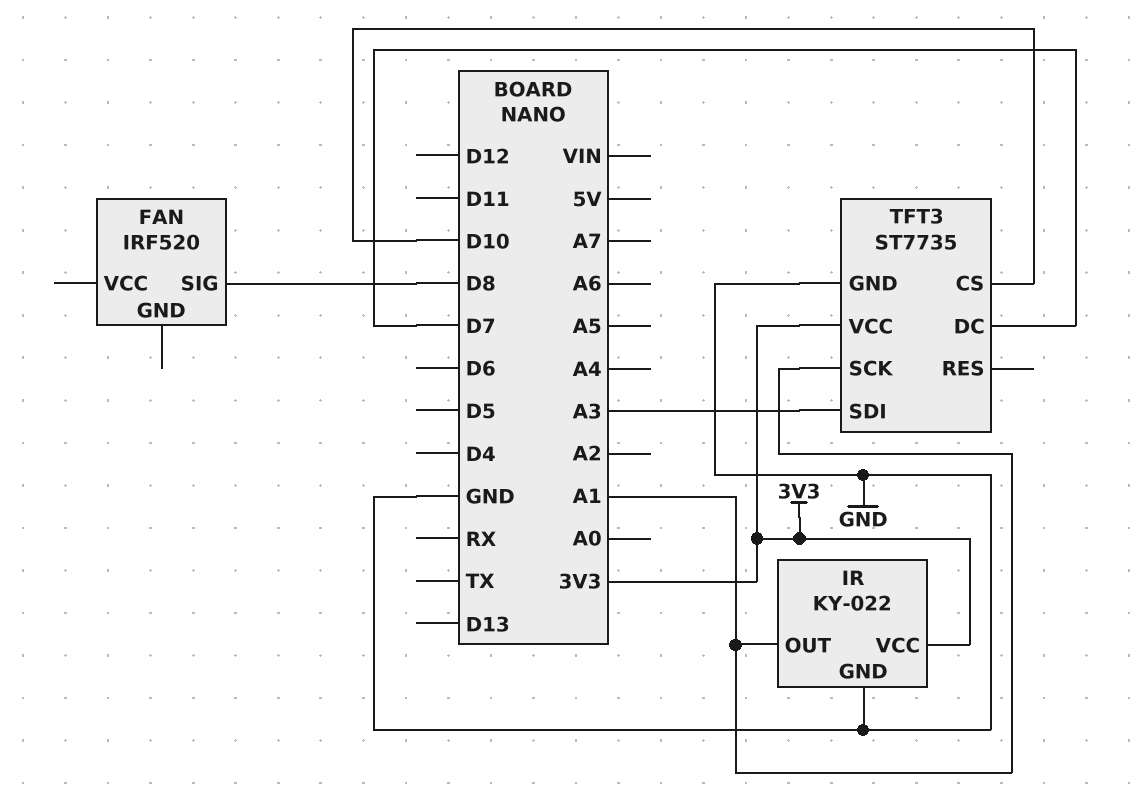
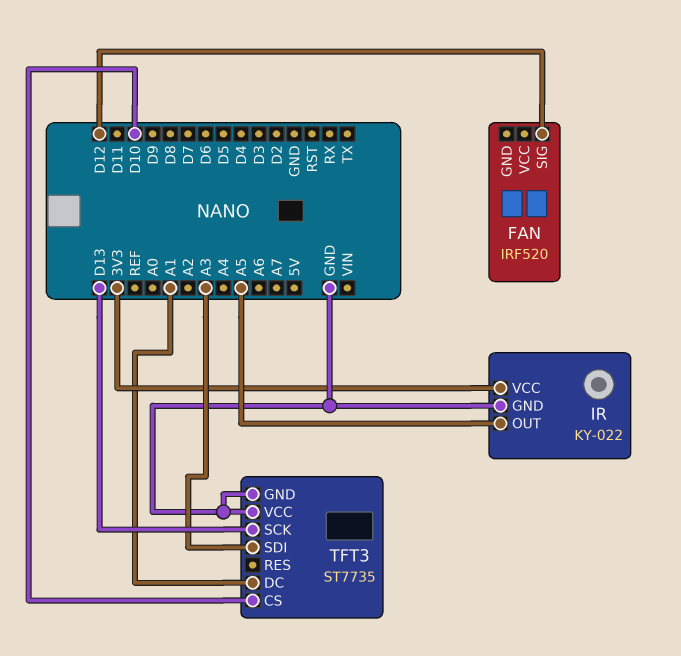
FAN pin SIG: D8 -> D12
IR pin OUT: A1 -> A5
TFT3 pin DC: D7 -> A1
TFT3 pin SCK: A1 -> D13
TFT3 pin VCC: 3V3 -> GND

